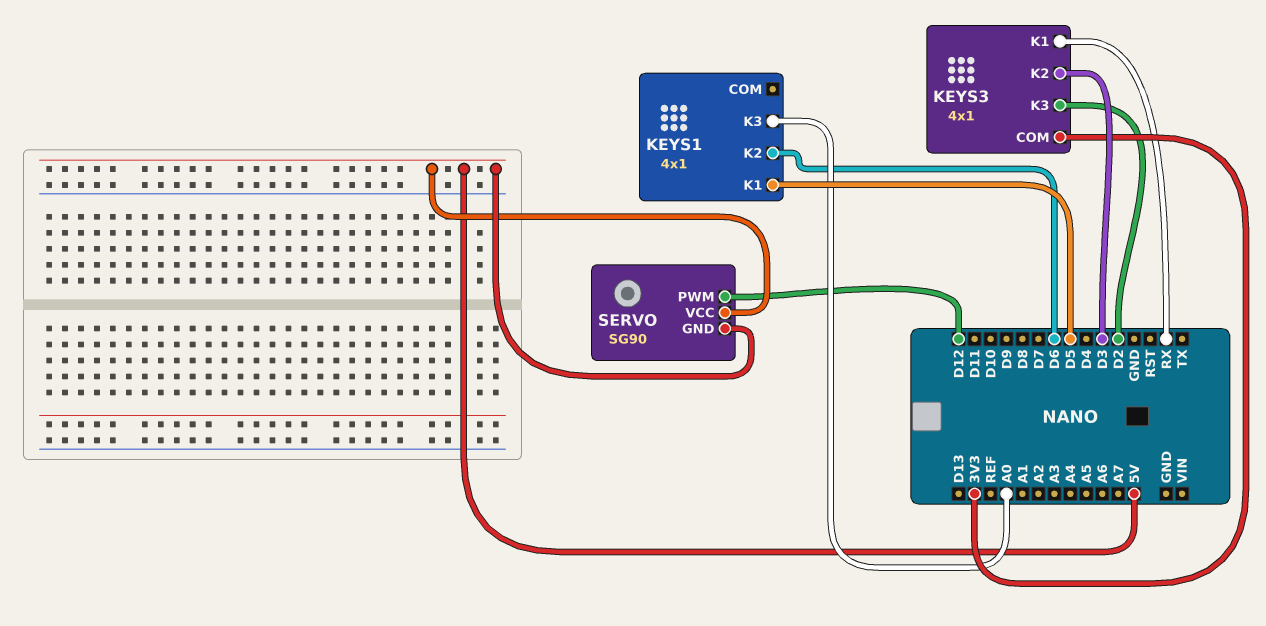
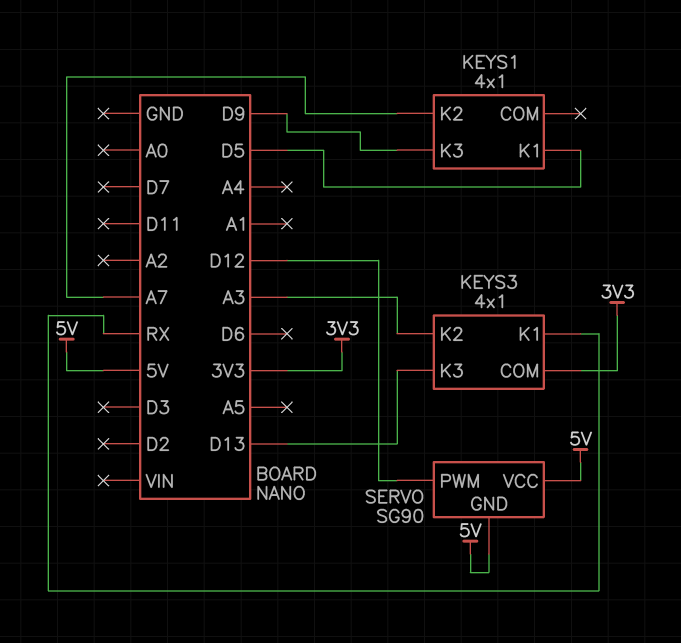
KEYS1 pin K2: D6 -> A7
KEYS1 pin K3: A0 -> D9
KEYS3 pin K2: D3 -> A3
KEYS3 pin K3: D2 -> D13

